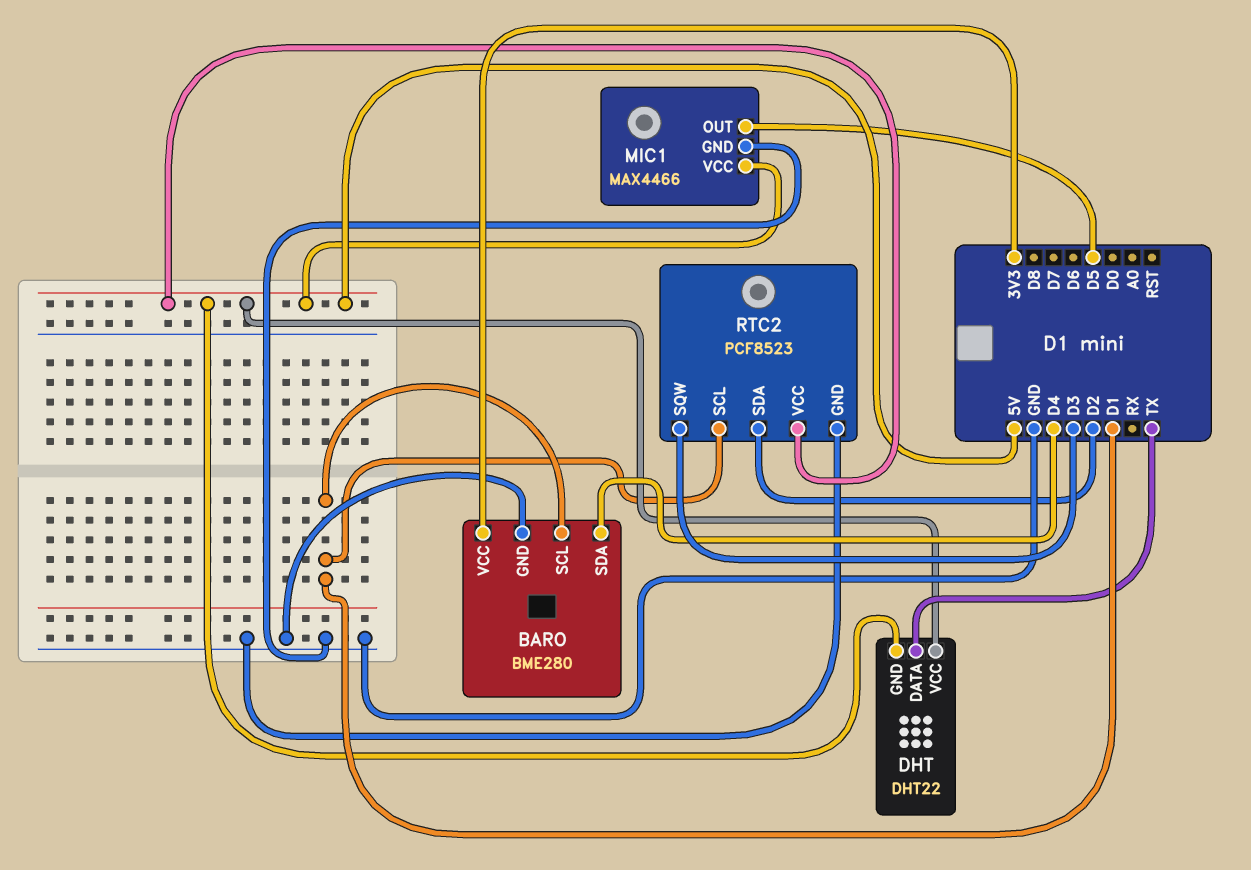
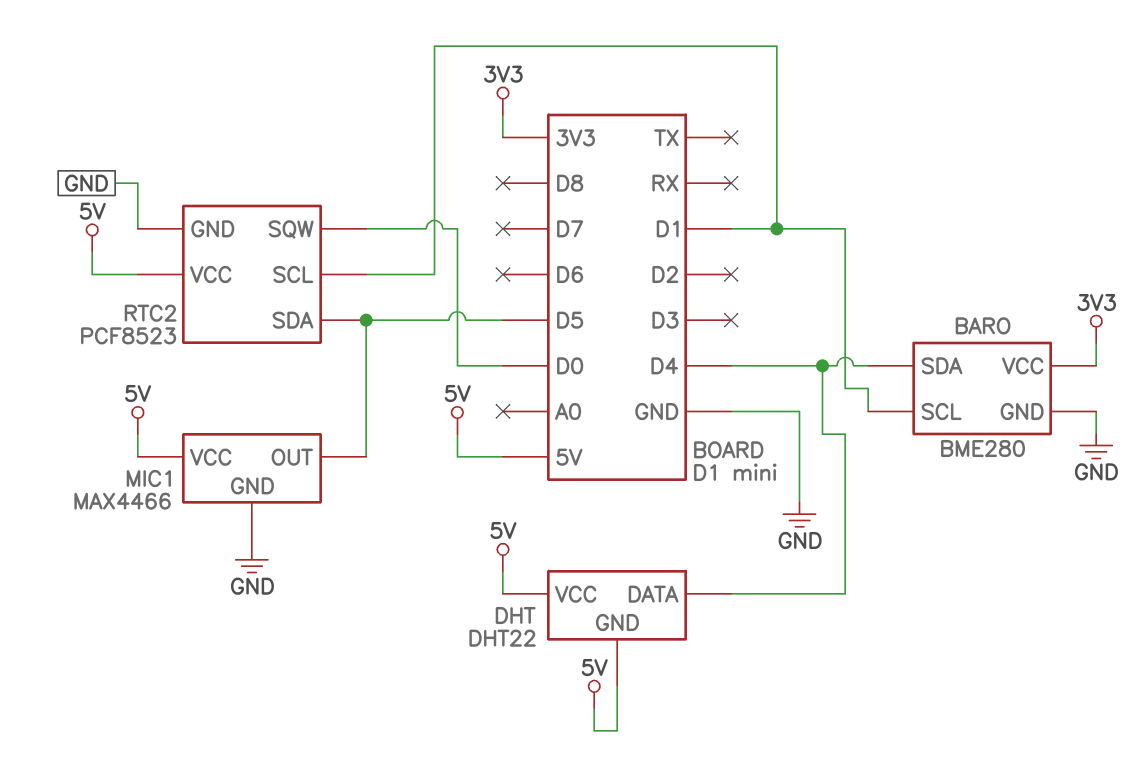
DHT pin DATA: TX -> D4
RTC2 pin SDA: D2 -> D5
RTC2 pin SQW: D3 -> D0

